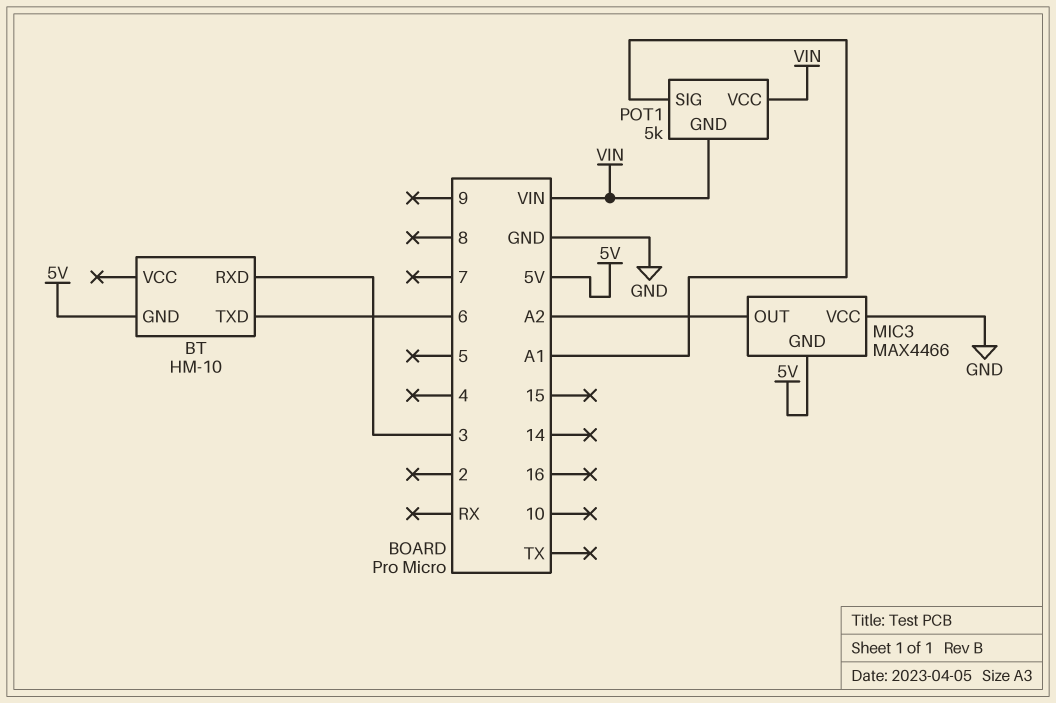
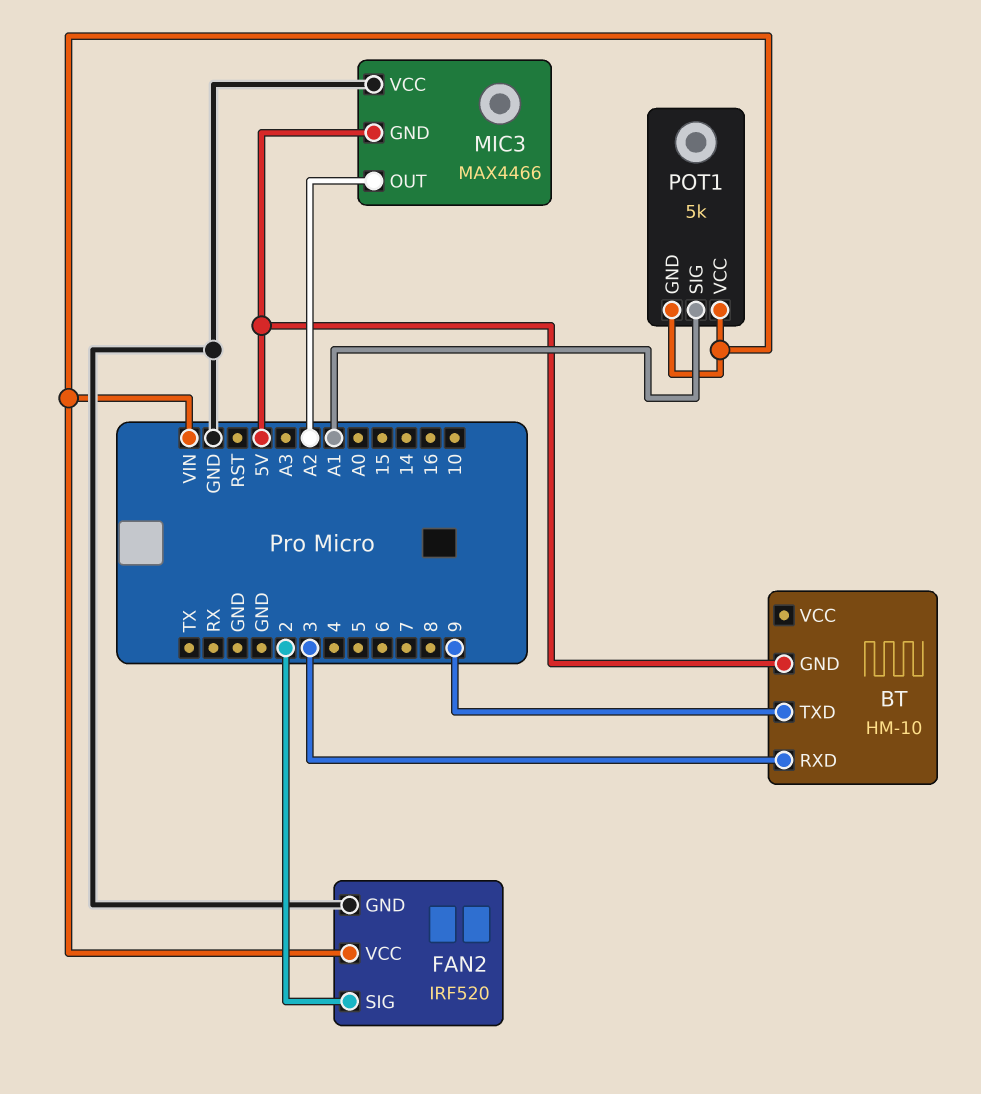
BT pin TXD: 6 -> 9
FAN2: none -> IRF520
FAN2 pin GND: none -> GND
FAN2 pin SIG: none -> 2
FAN2 pin VCC: none -> VIN

